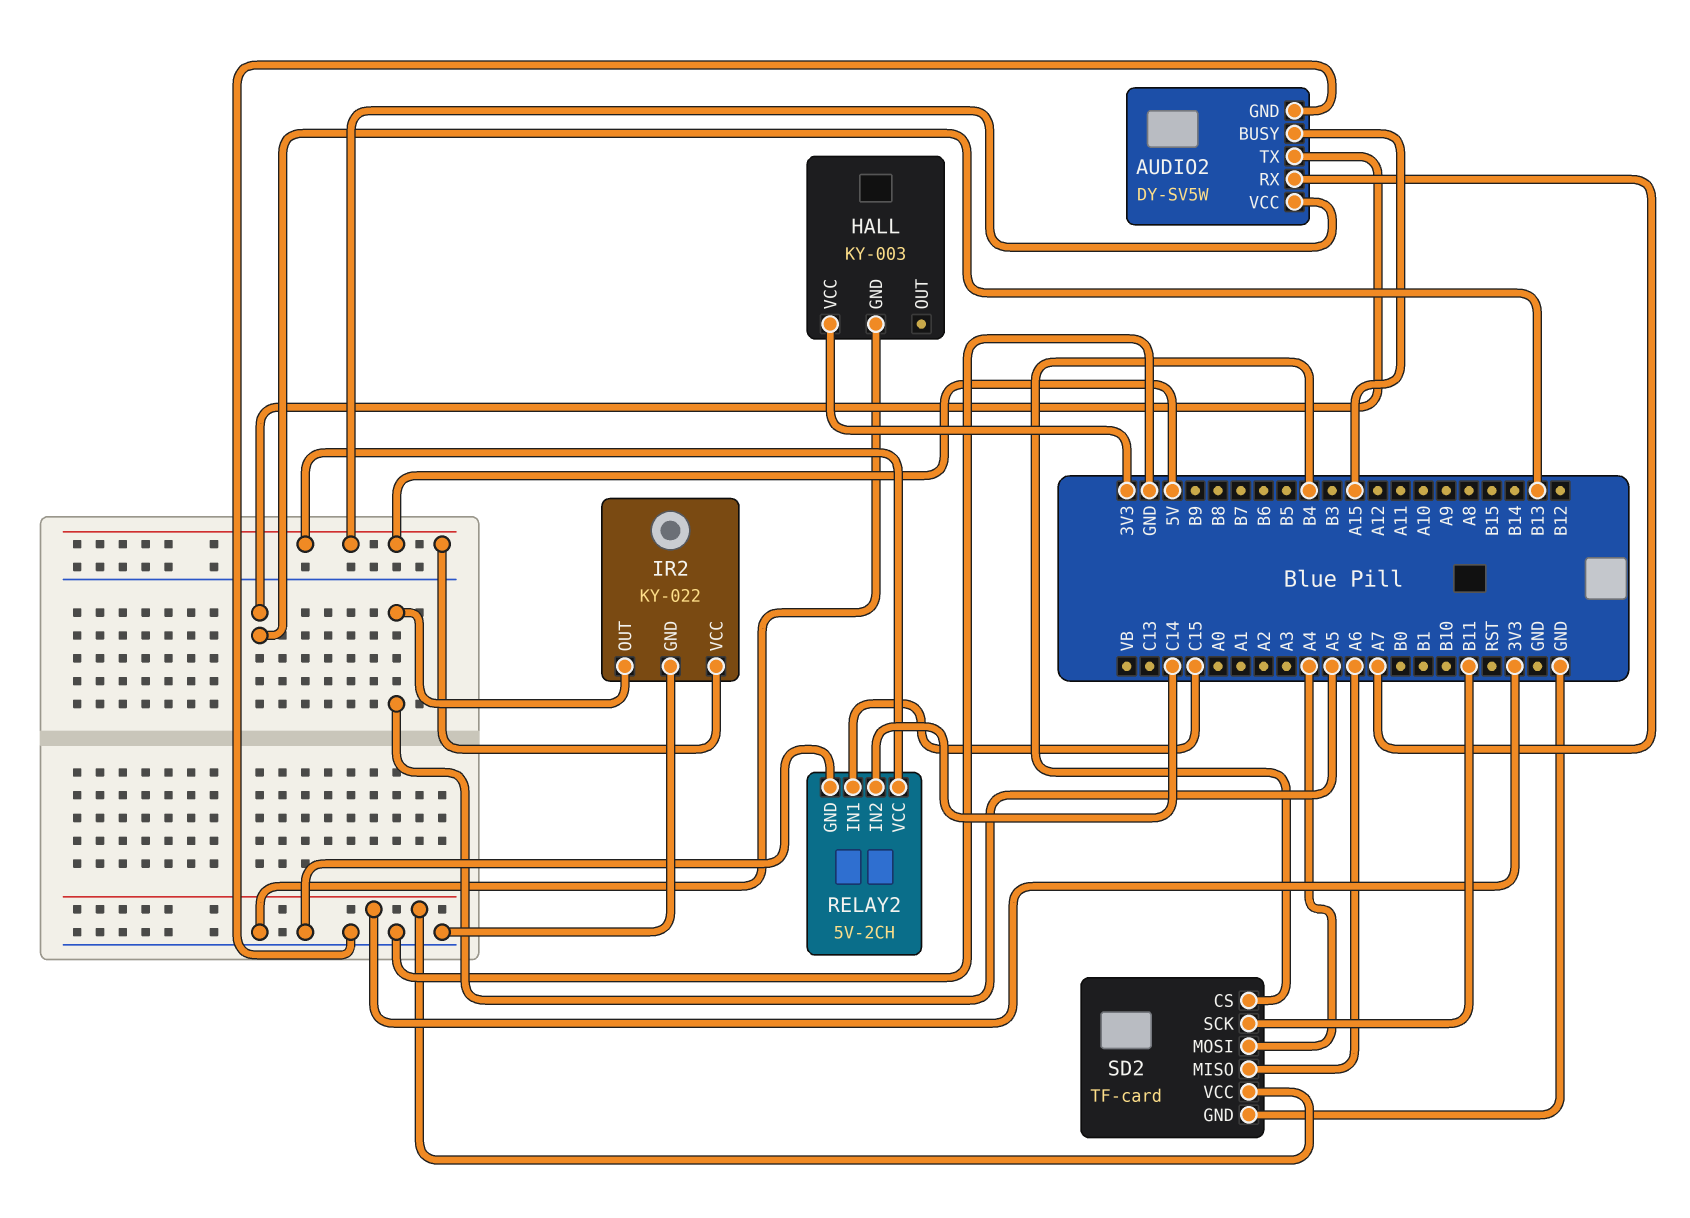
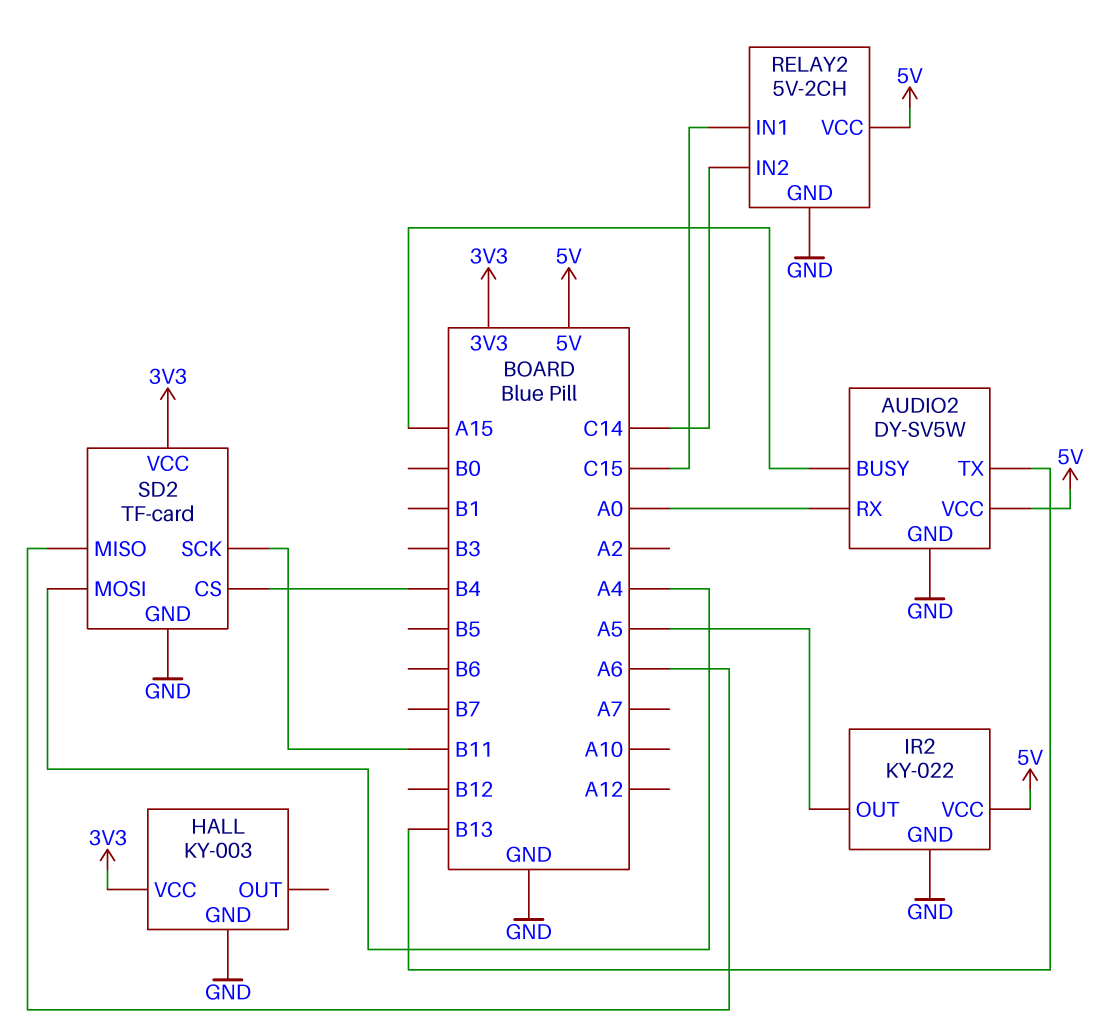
AUDIO2 pin RX: A7 -> A0

